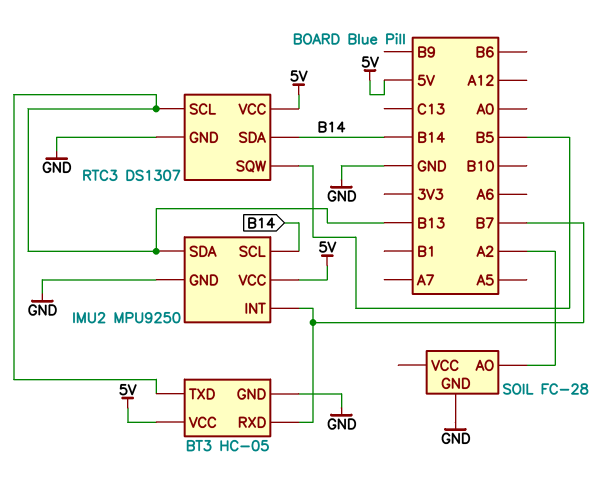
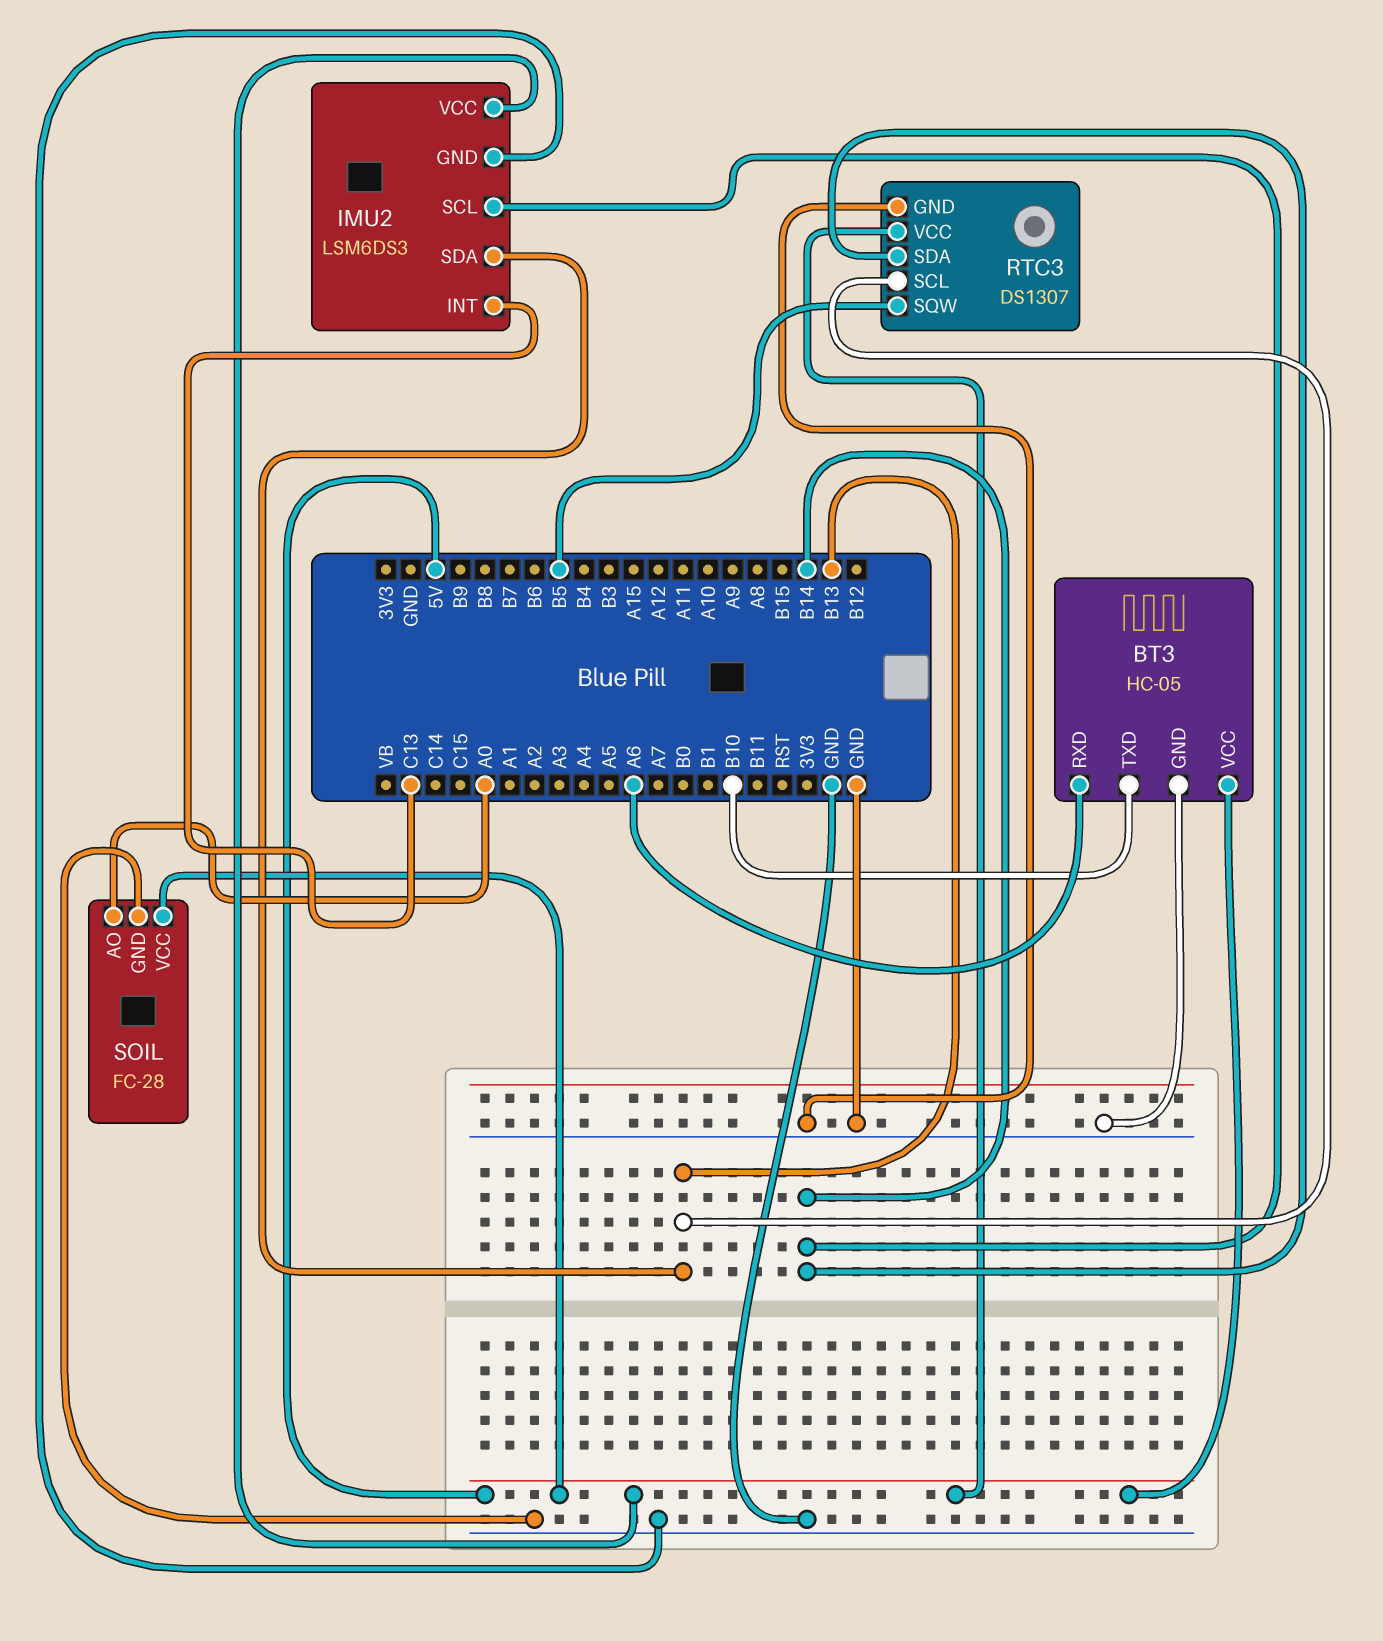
BT3 pin RXD: B7 -> A6
BT3 pin TXD: B13 -> B10
IMU2: MPU9250 -> LSM6DS3
IMU2 pin INT: B7 -> C13
SOIL pin AO: A2 -> A0
SOIL pin VCC: none -> 5V

